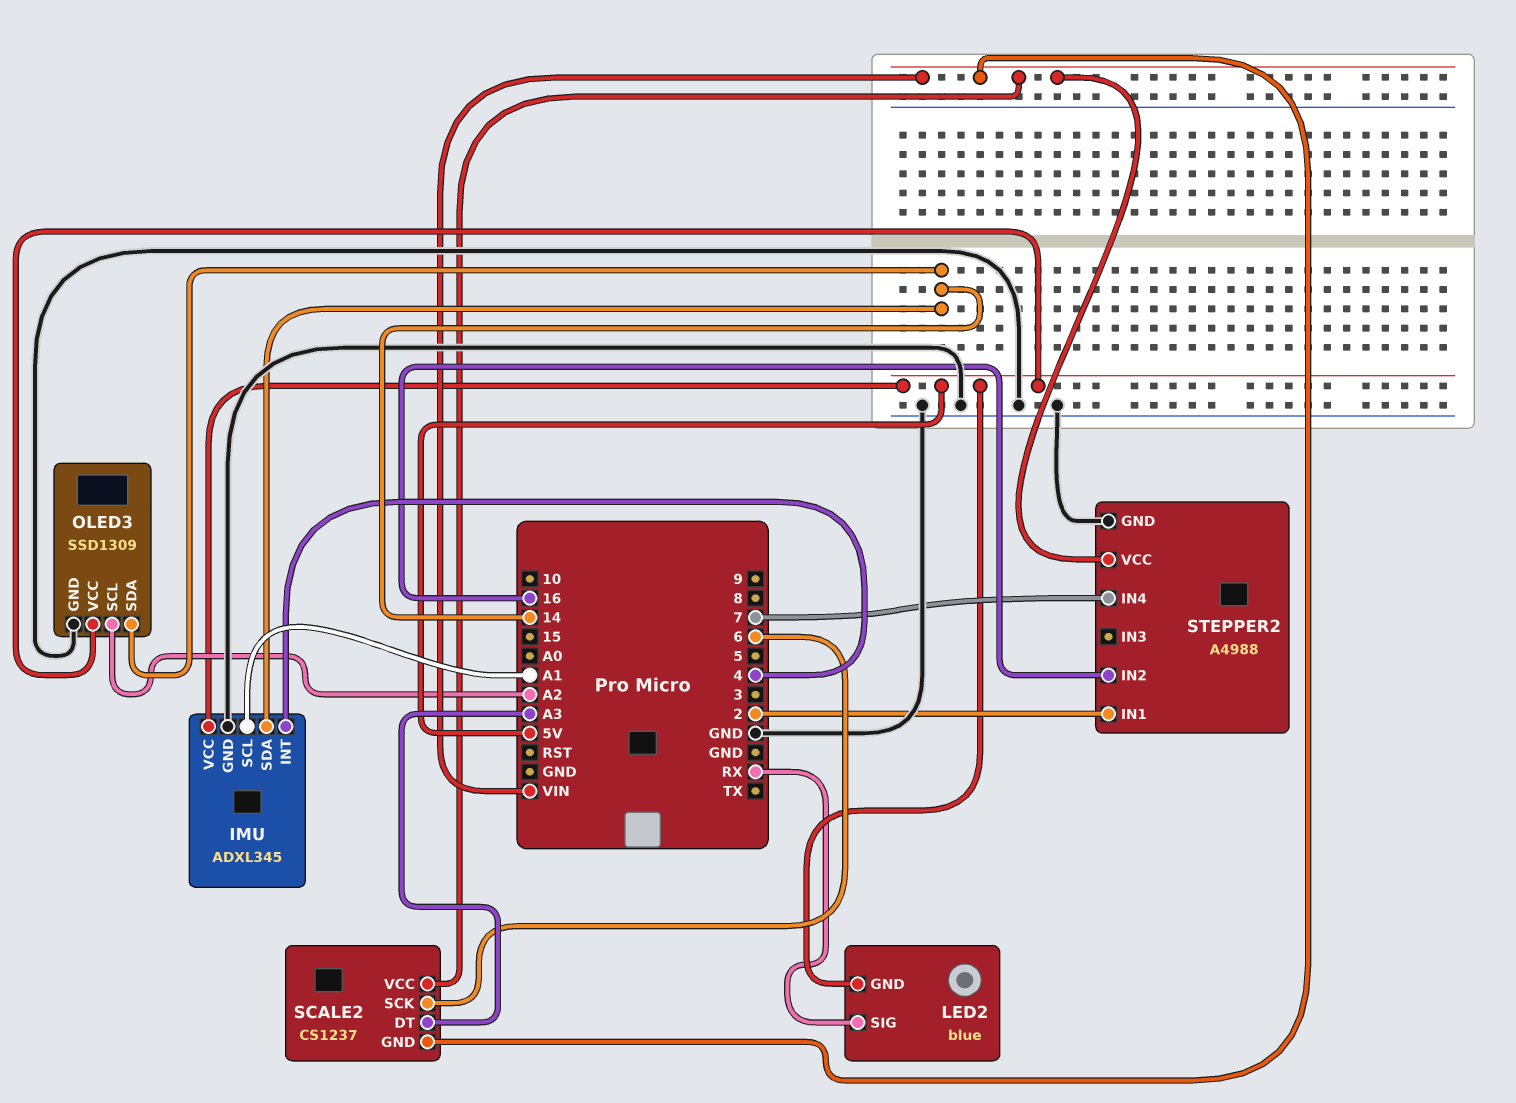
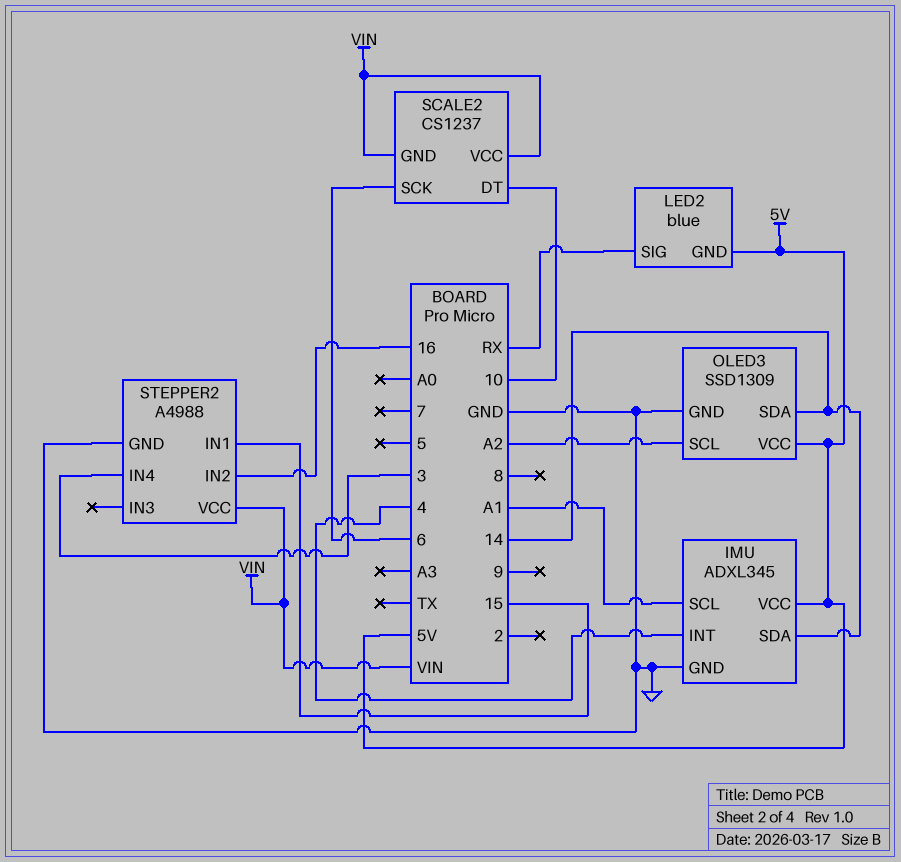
SCALE2 pin DT: A3 -> 10
STEPPER2 pin IN1: 2 -> 15
STEPPER2 pin IN4: 7 -> 3

